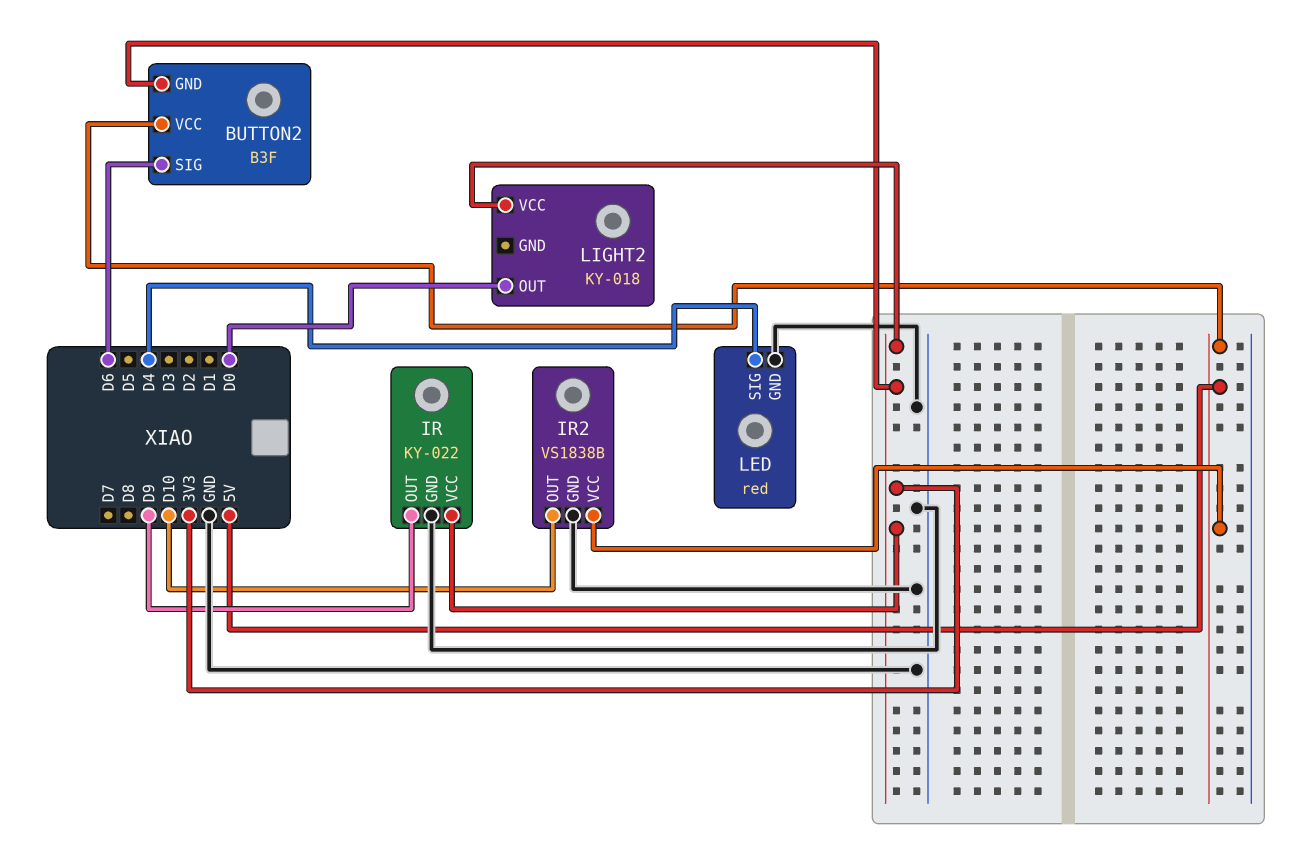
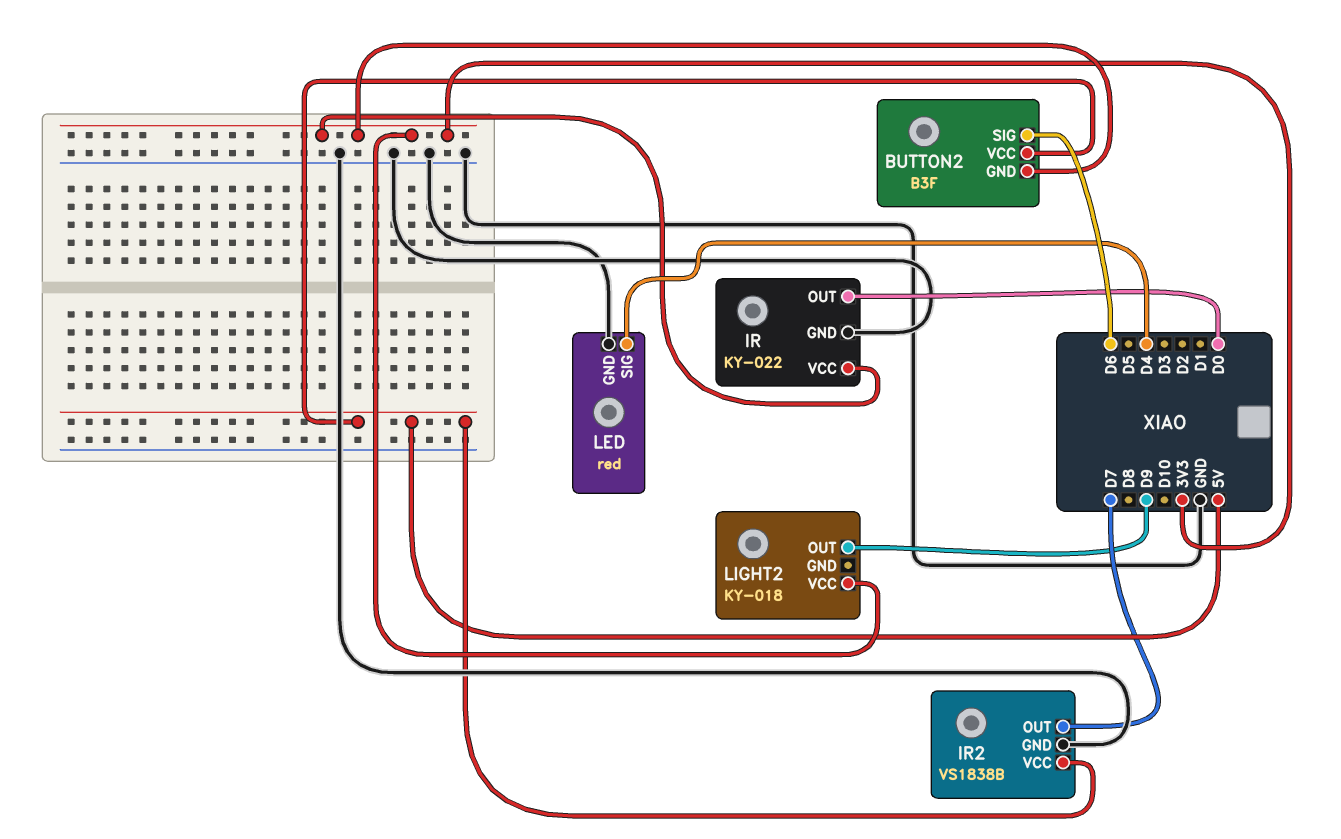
IR pin OUT: D9 -> D0
IR2 pin OUT: D10 -> D7
LIGHT2 pin OUT: D0 -> D9

